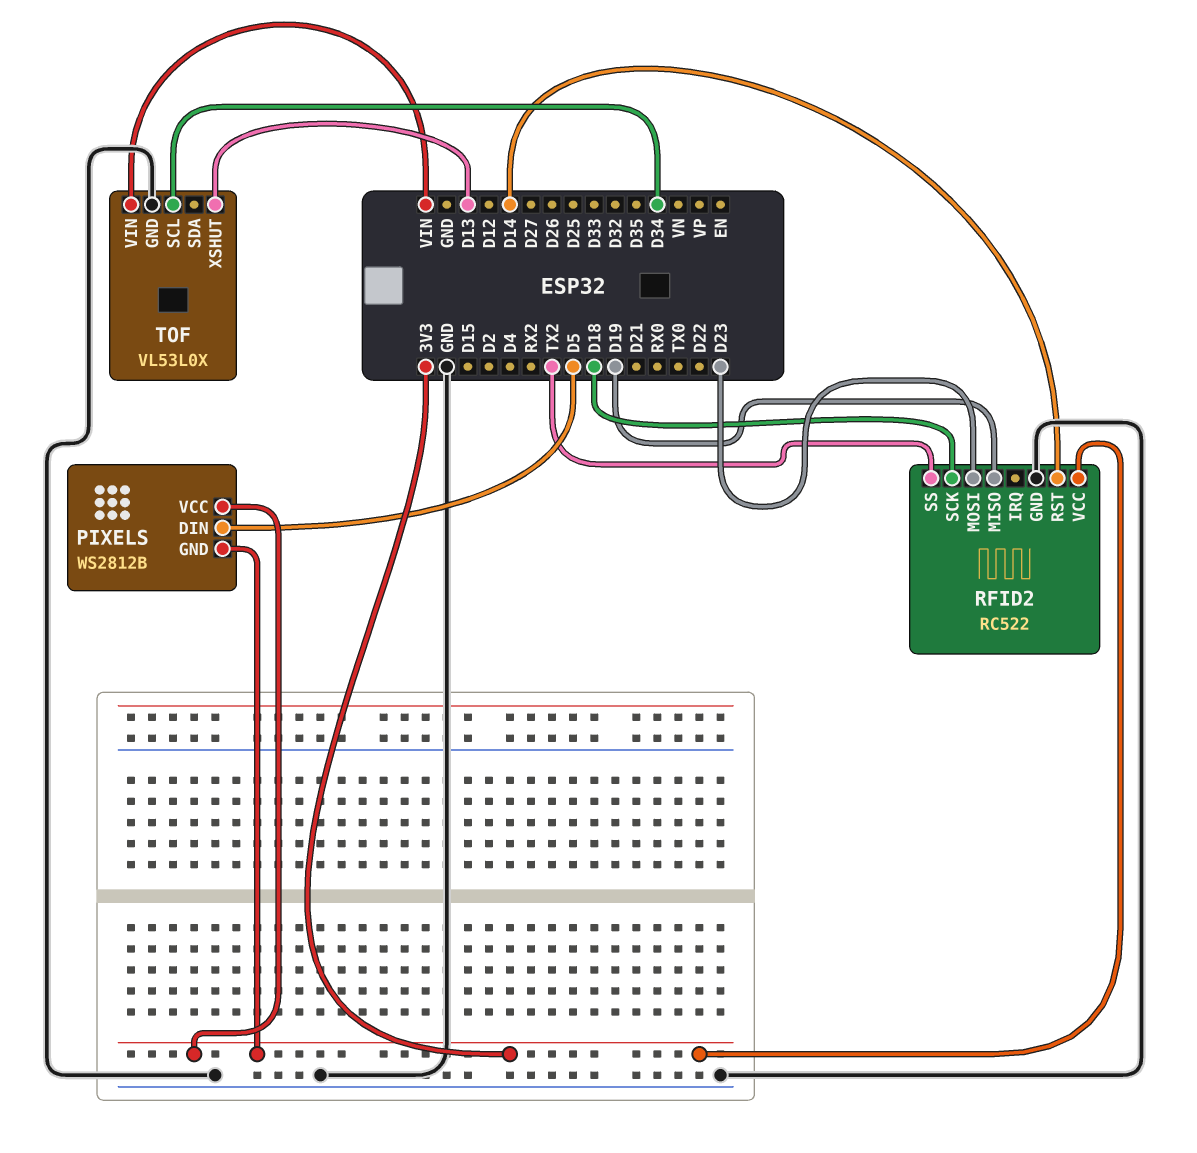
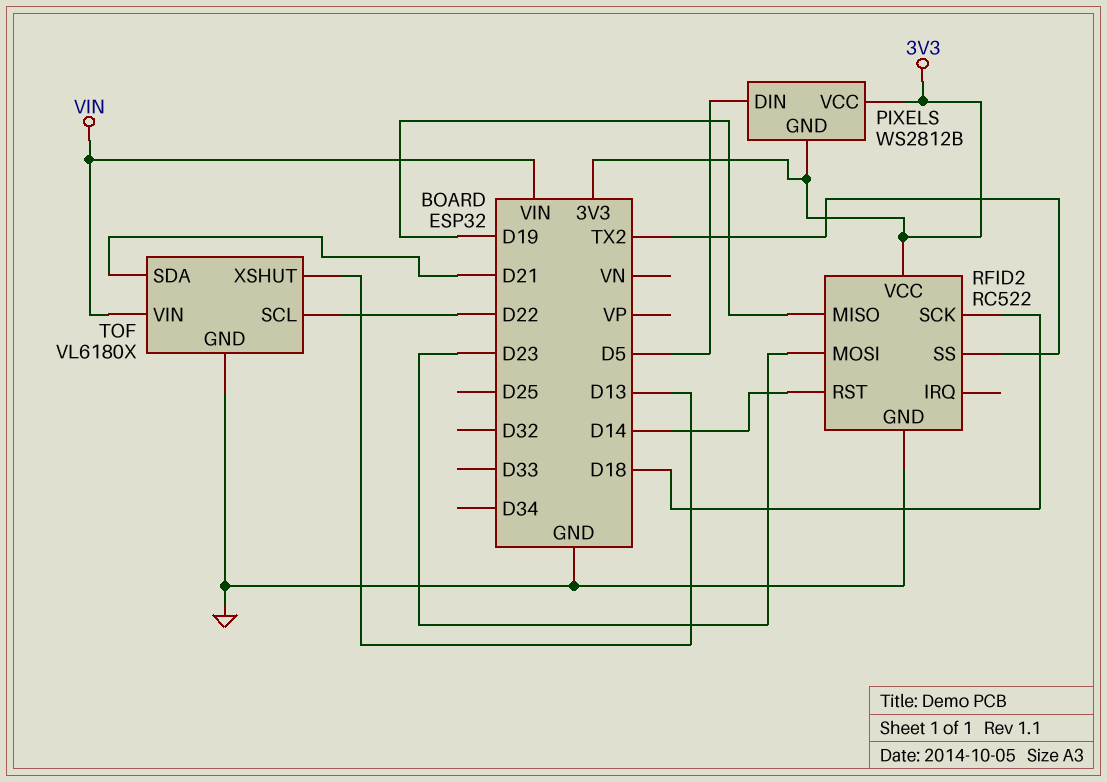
TOF: VL53L0X -> VL6180X
TOF pin SCL: D34 -> D22
TOF pin SDA: none -> D21

